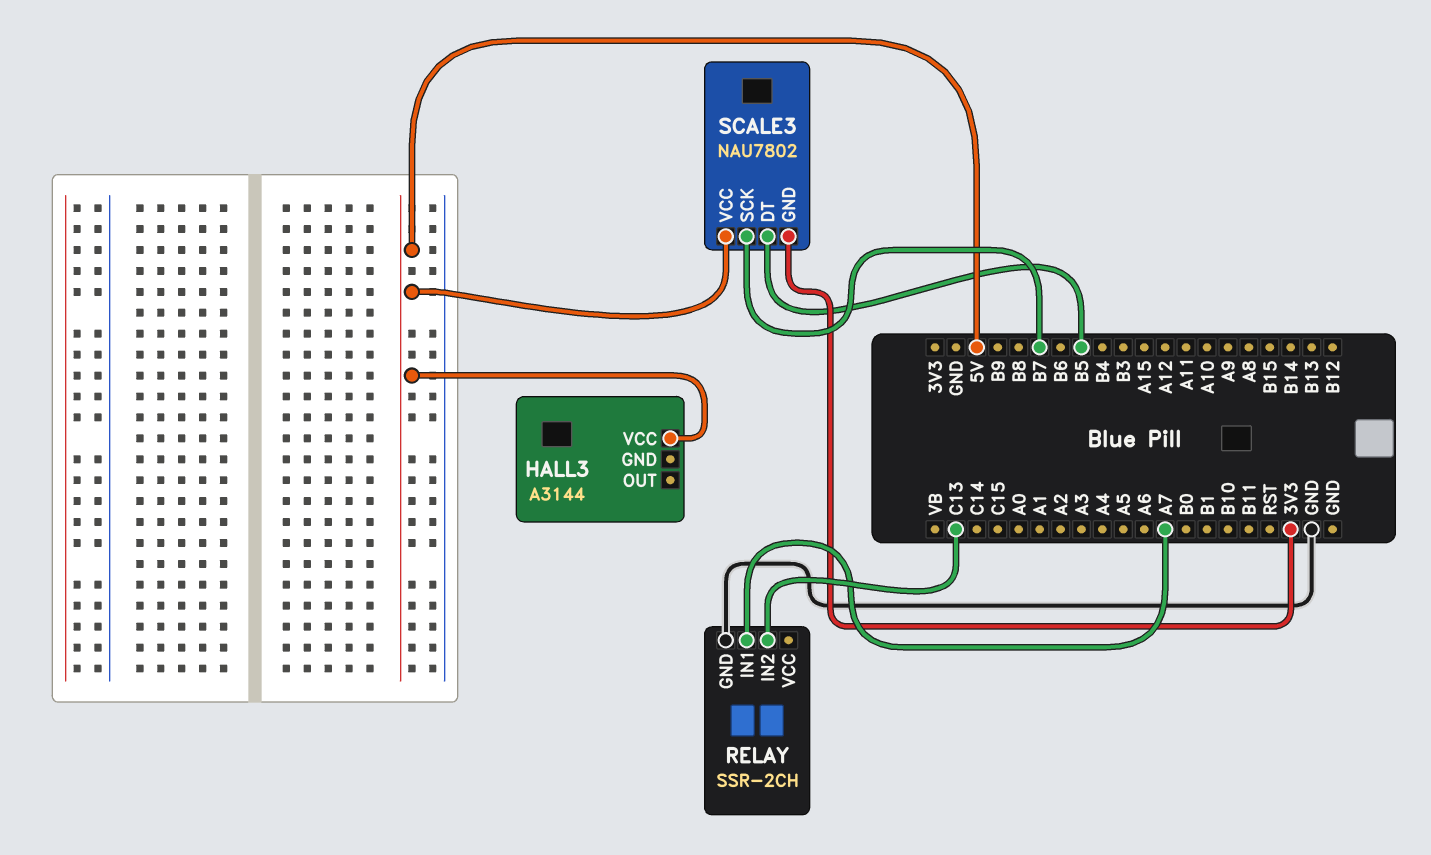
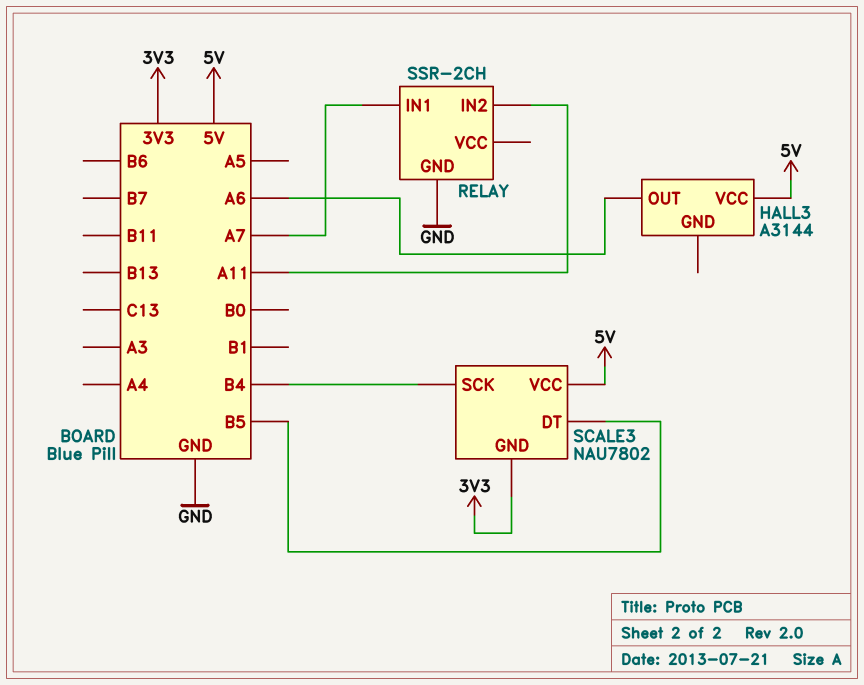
HALL3 pin OUT: none -> A6
RELAY pin IN2: C13 -> A11
SCALE3 pin SCK: B7 -> B4

